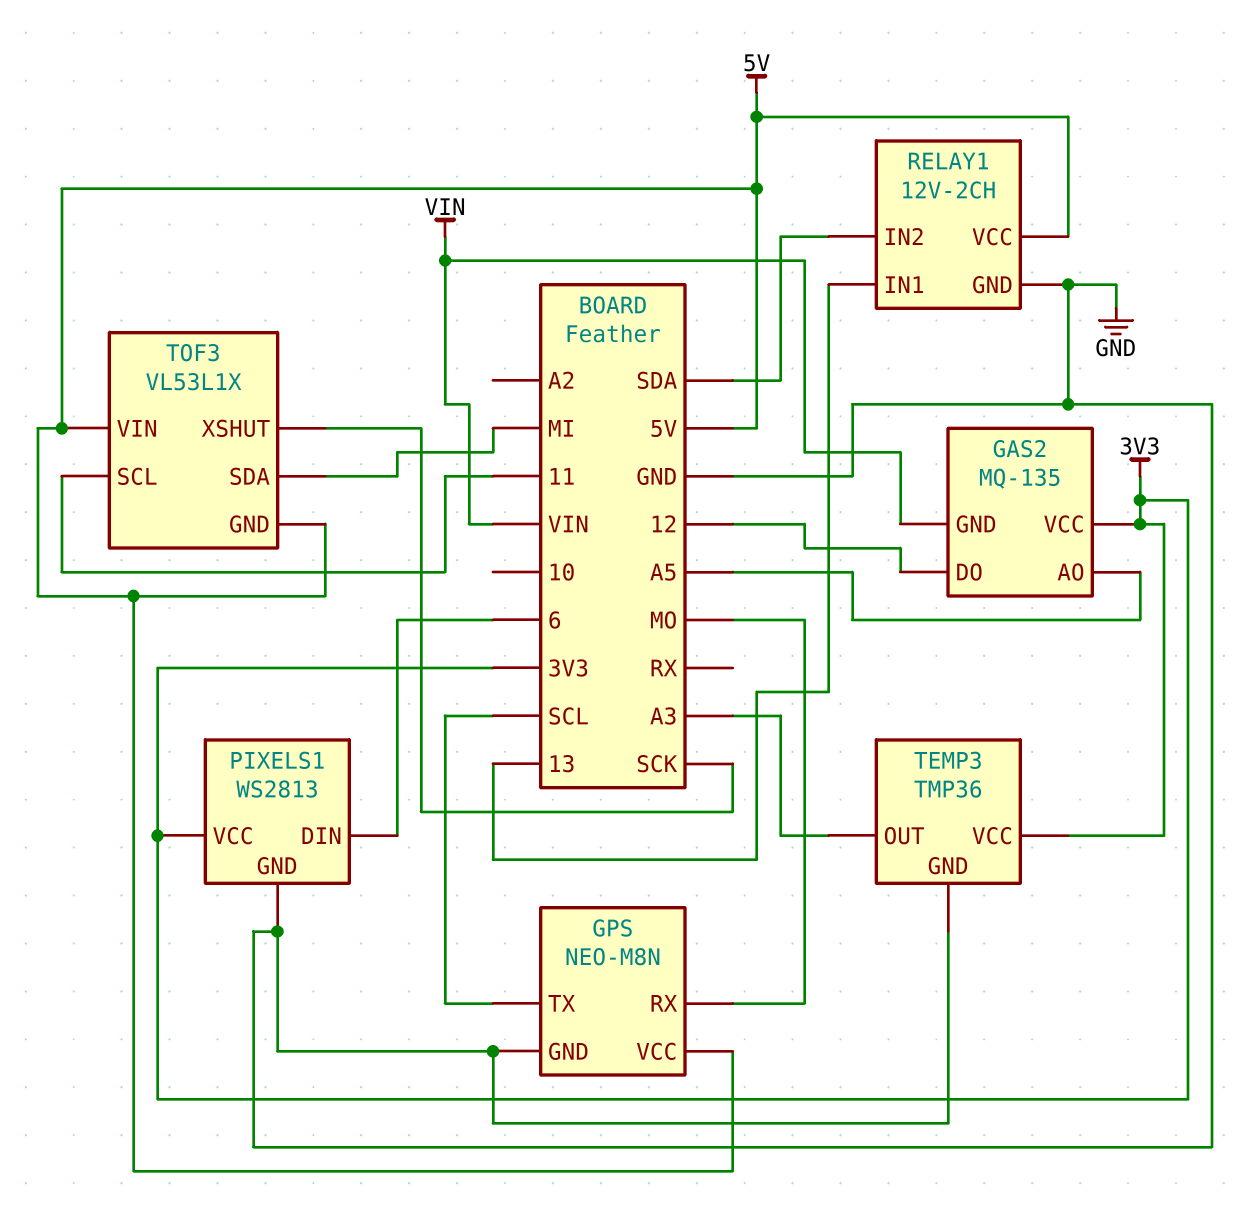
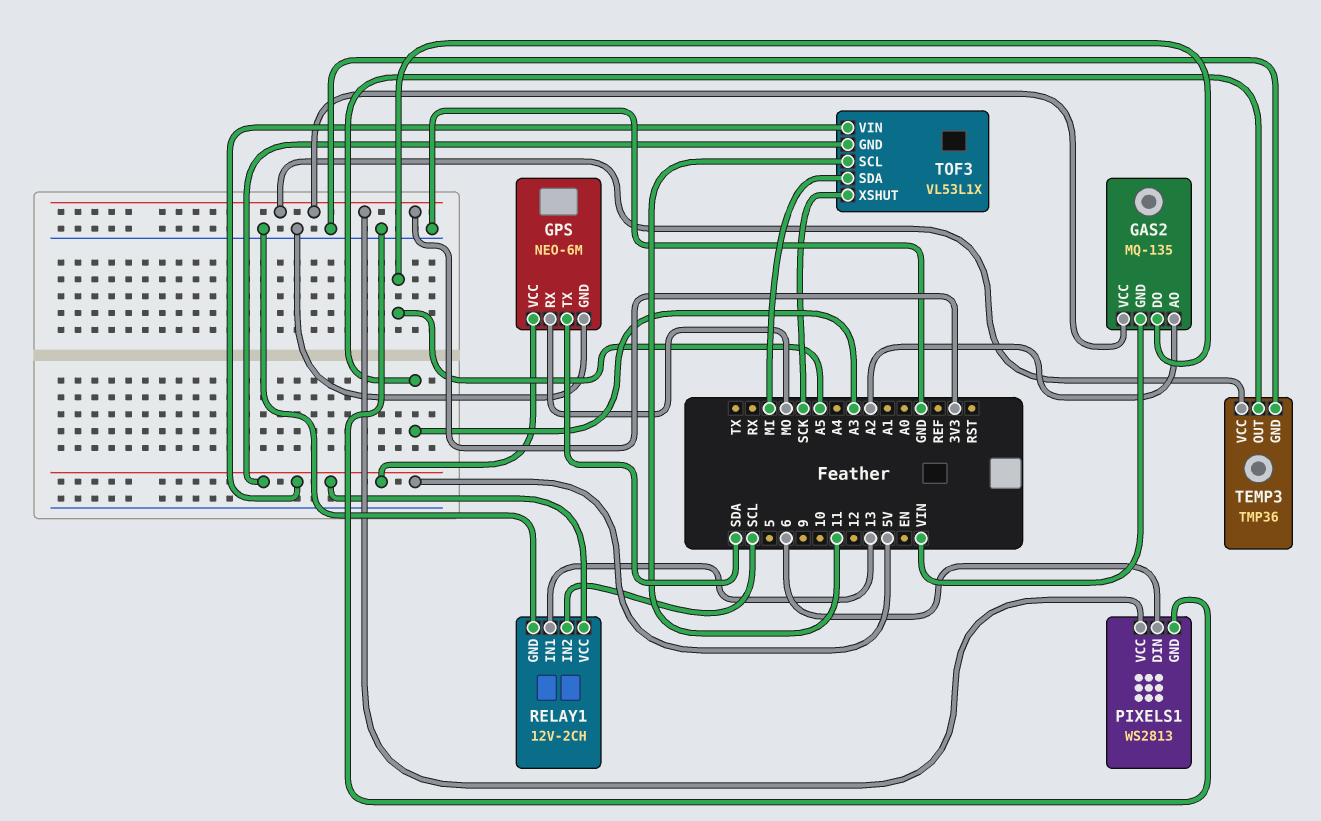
GAS2 pin AO: A5 -> A2
GAS2 pin DO: 12 -> A5
GPS: NEO-M8N -> NEO-6M
GPS pin TX: SCL -> SDA
RELAY1 pin IN2: SDA -> SCL

